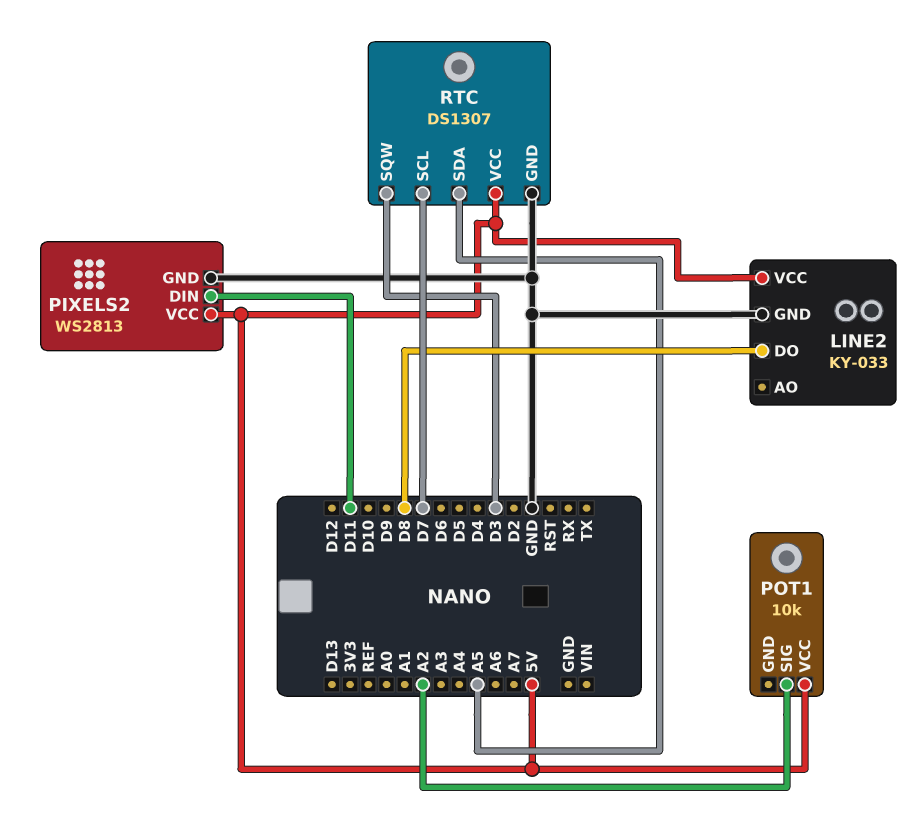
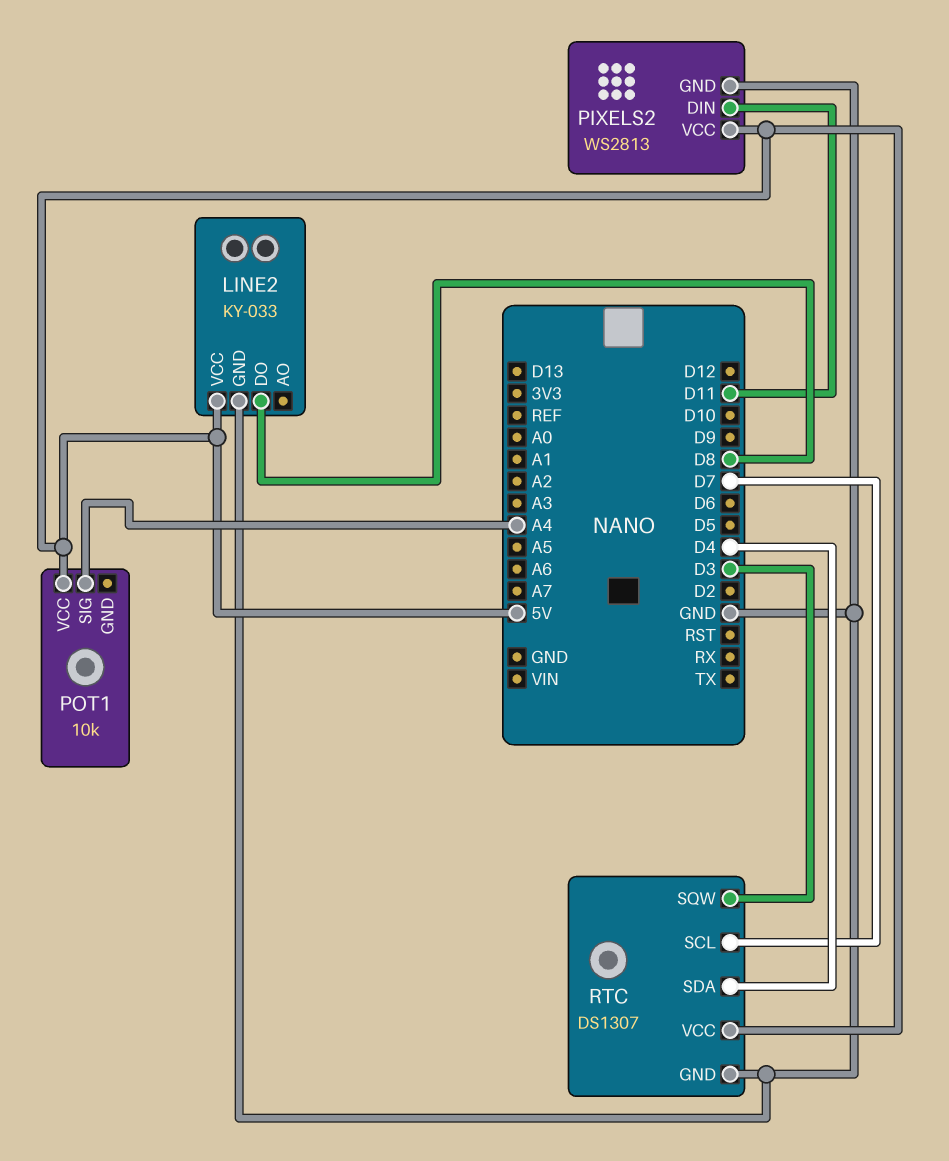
POT1 pin SIG: A2 -> A4
RTC pin SDA: A5 -> D4

